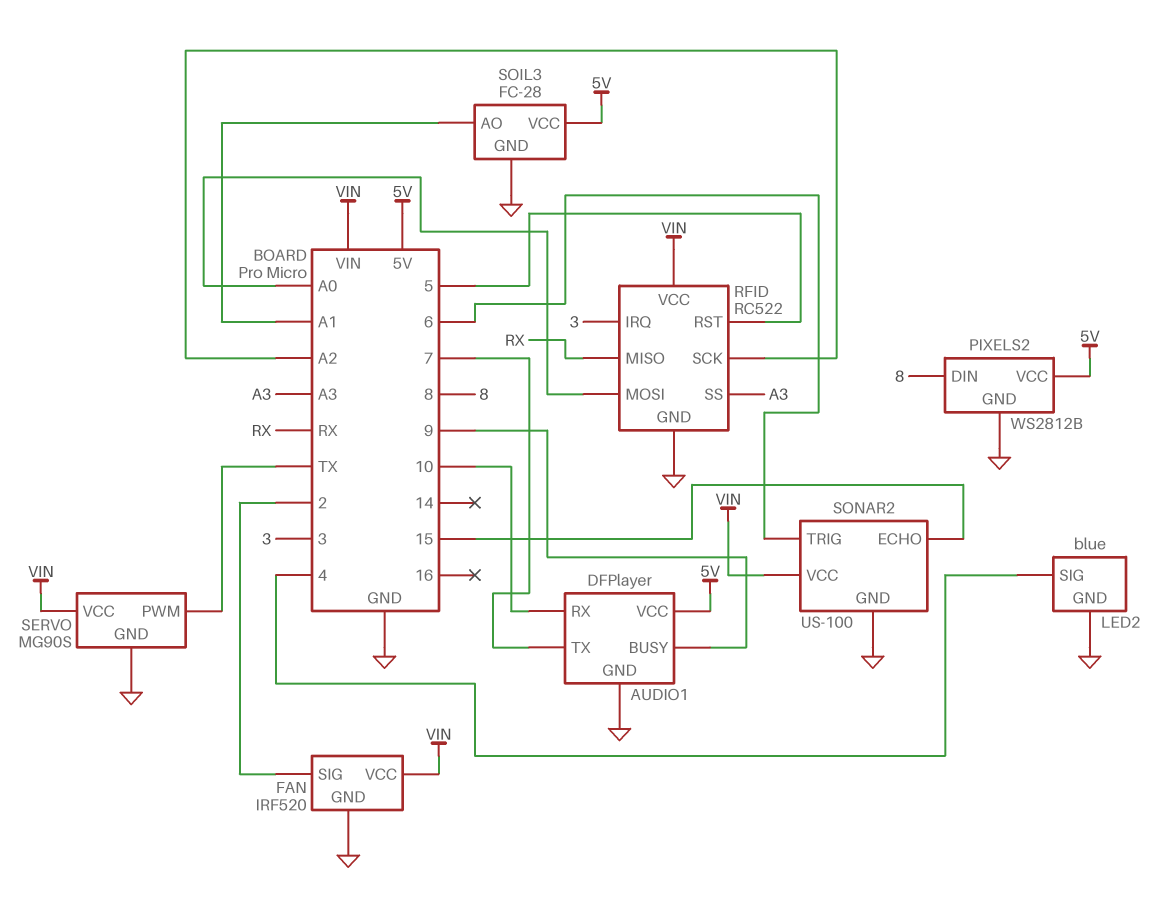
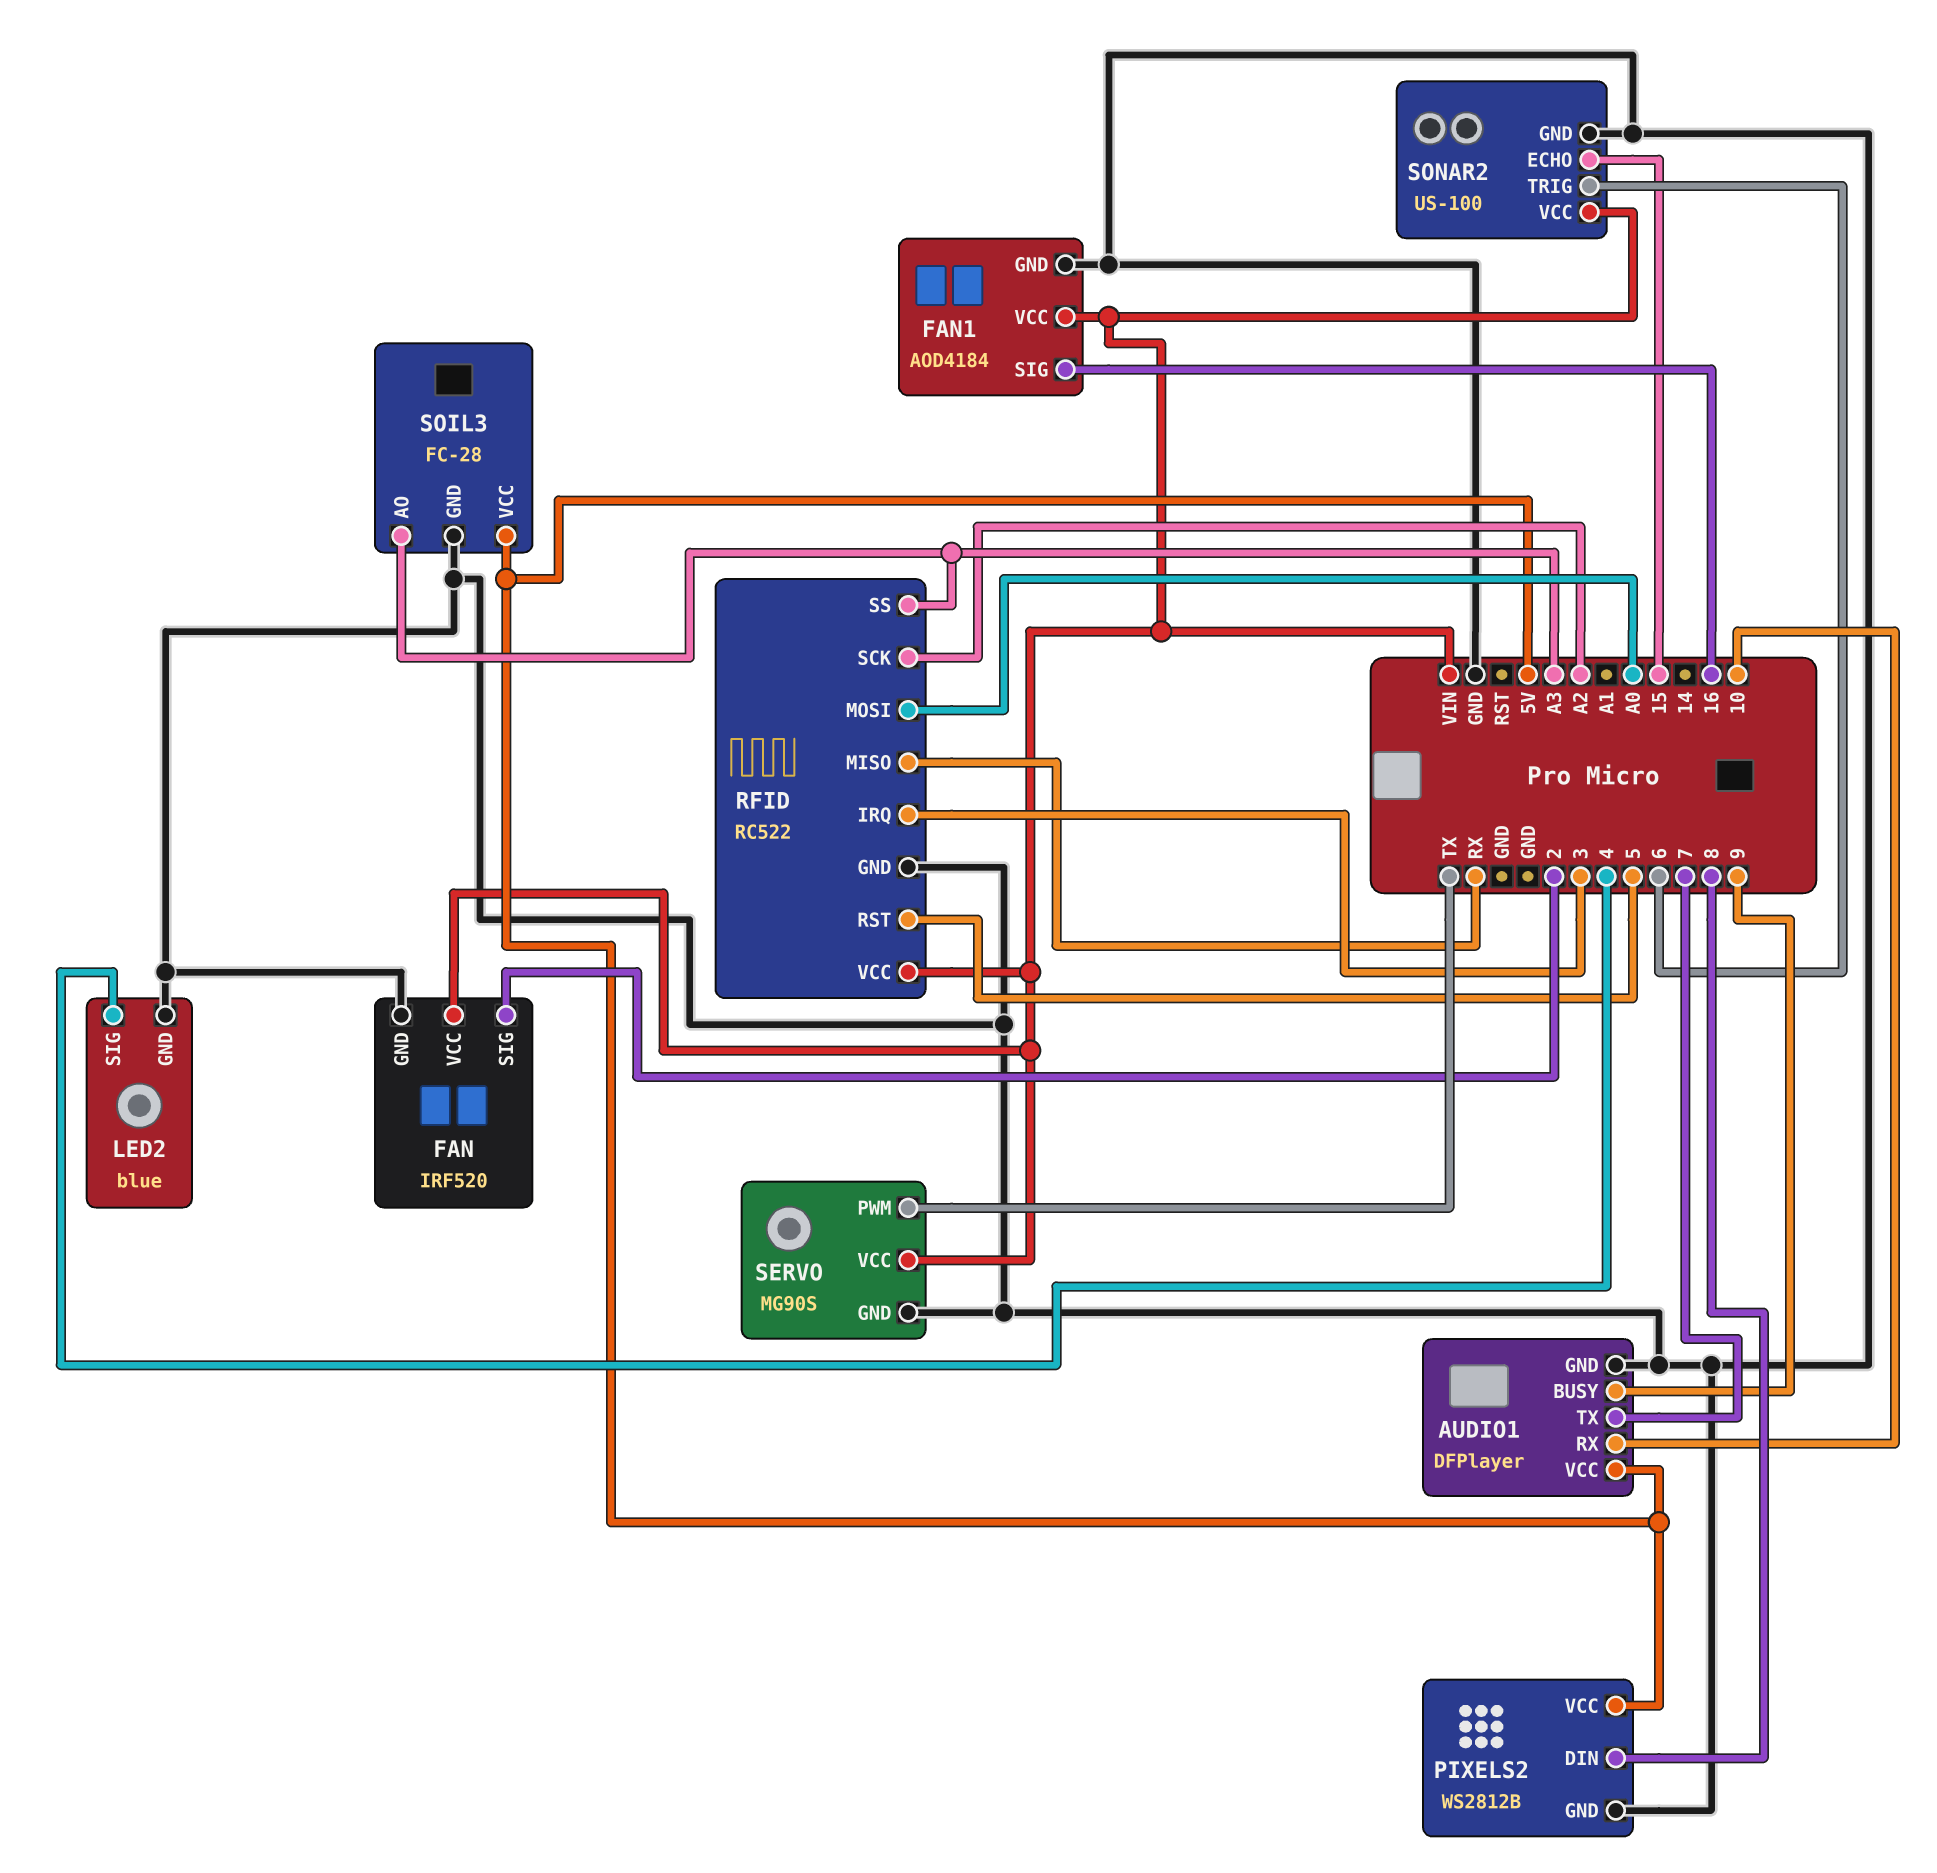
FAN1: none -> AOD4184
FAN1 pin GND: none -> GND
FAN1 pin SIG: none -> 16
FAN1 pin VCC: none -> VIN
SOIL3 pin AO: A1 -> A3

